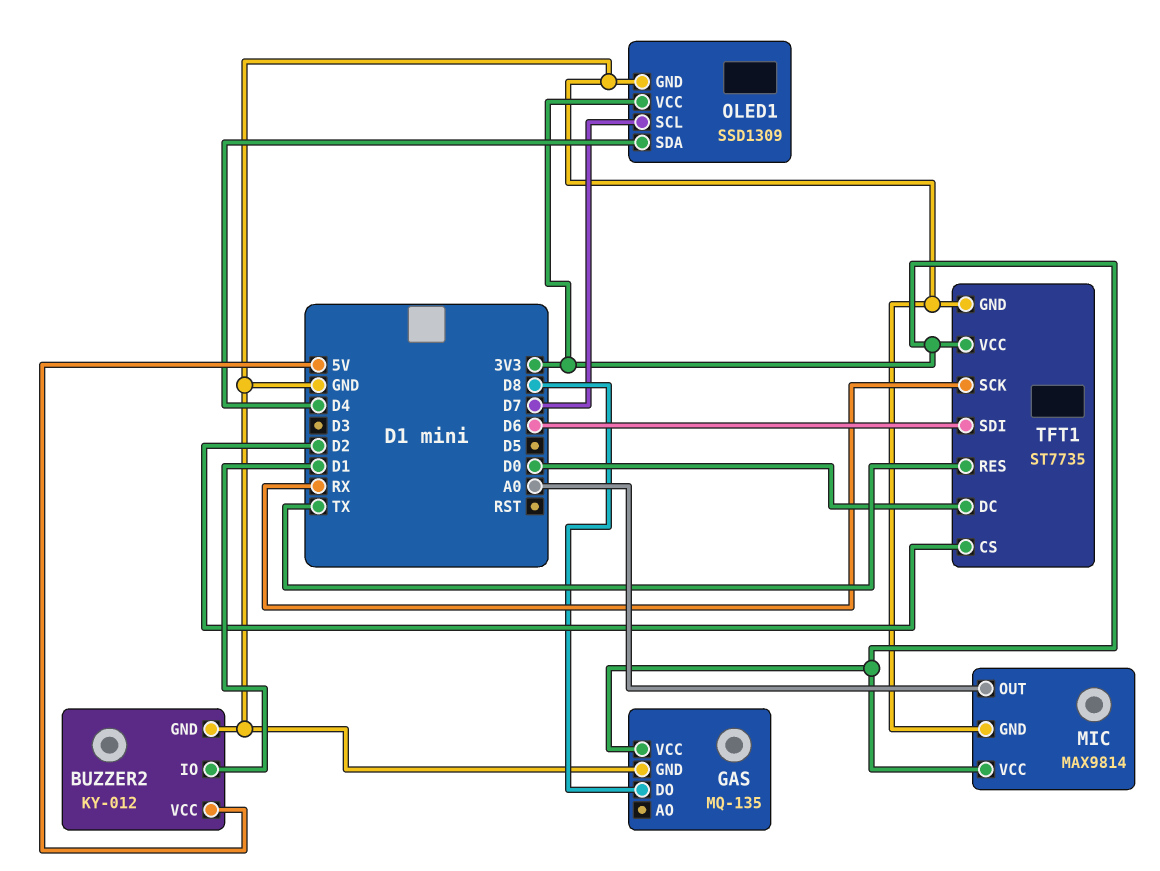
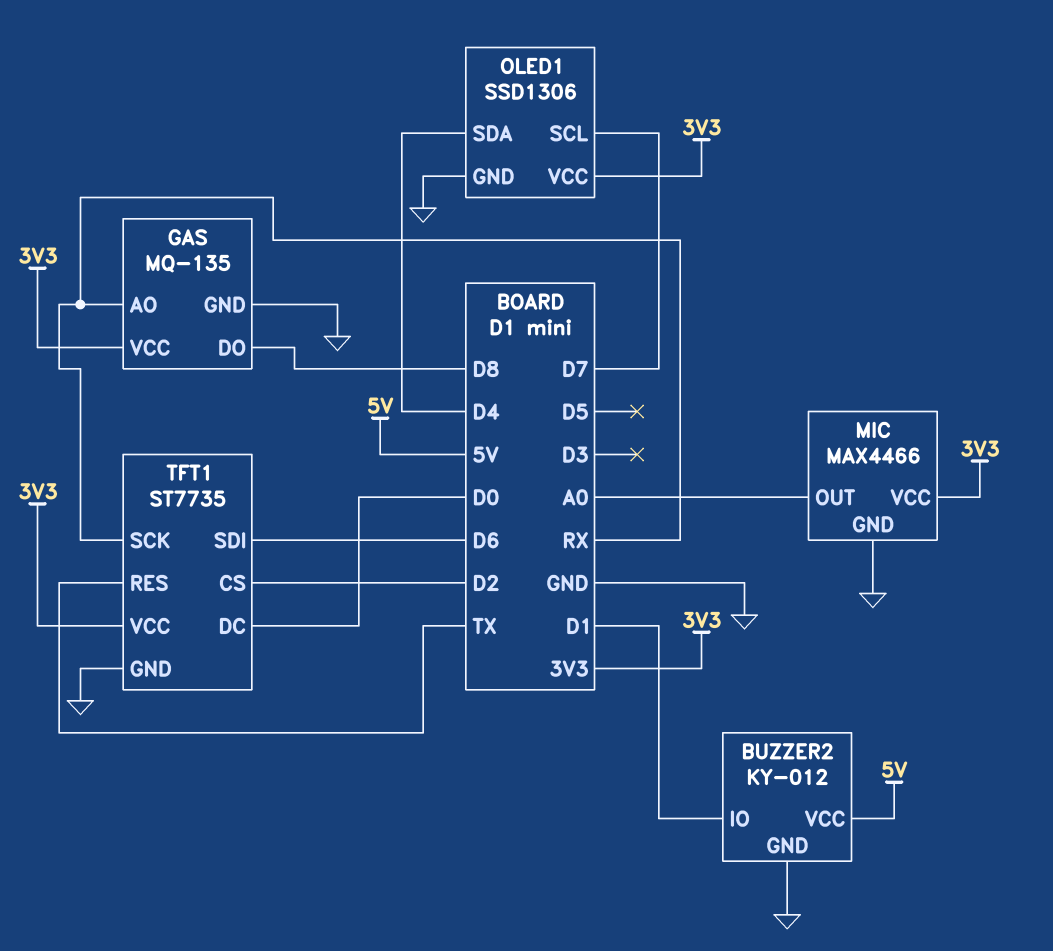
GAS pin AO: none -> RX
MIC: MAX9814 -> MAX4466
OLED1: SSD1309 -> SSD1306

